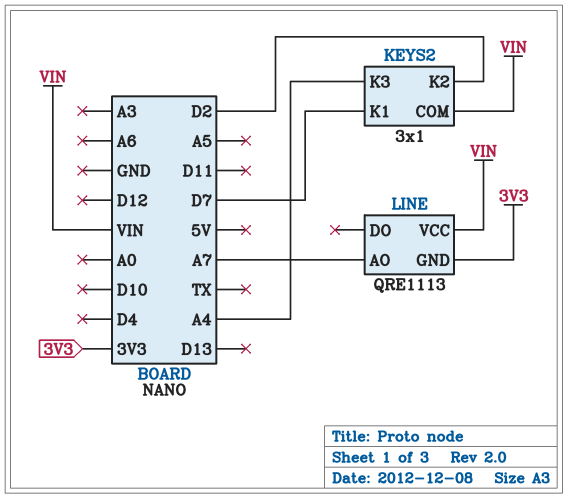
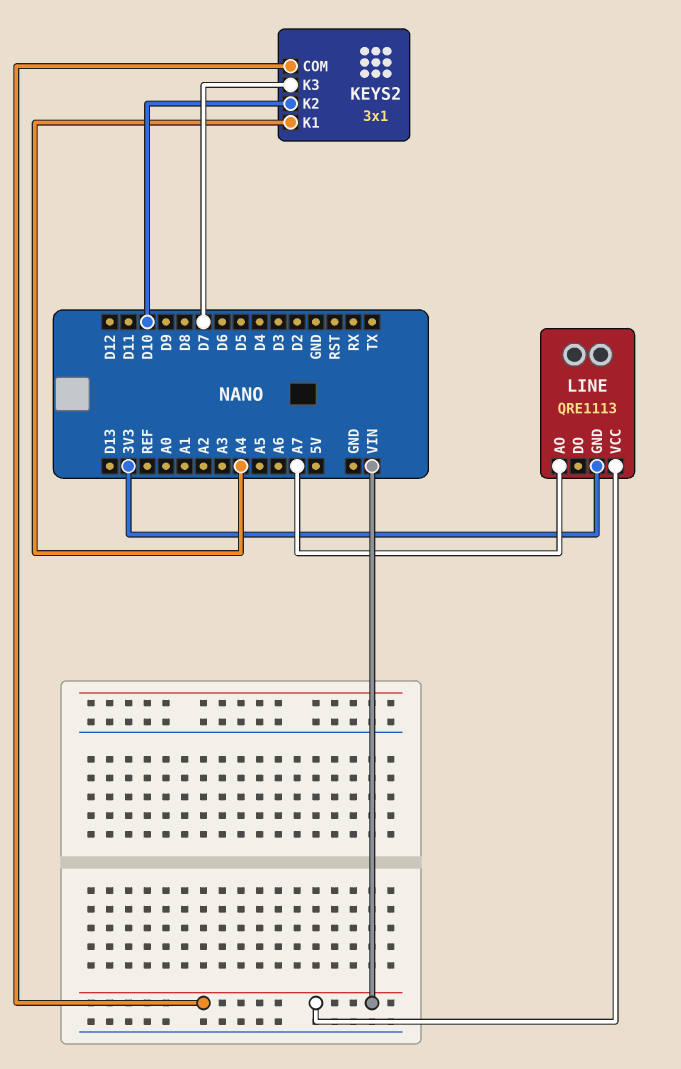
KEYS2 pin K1: D7 -> A4
KEYS2 pin K2: D2 -> D10
KEYS2 pin K3: A4 -> D7

